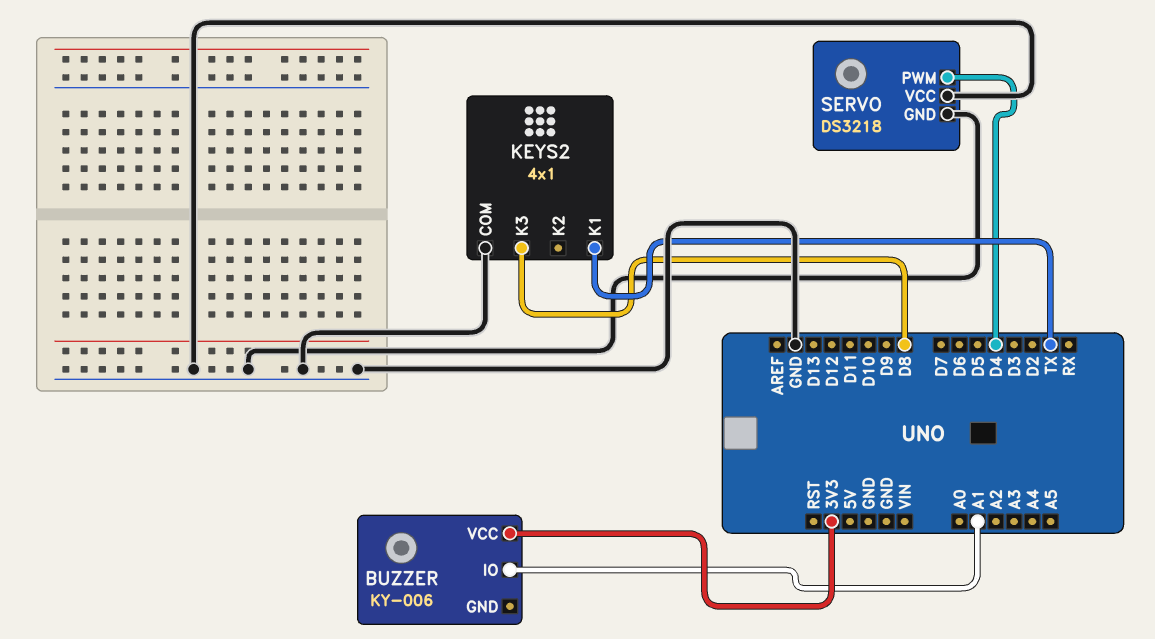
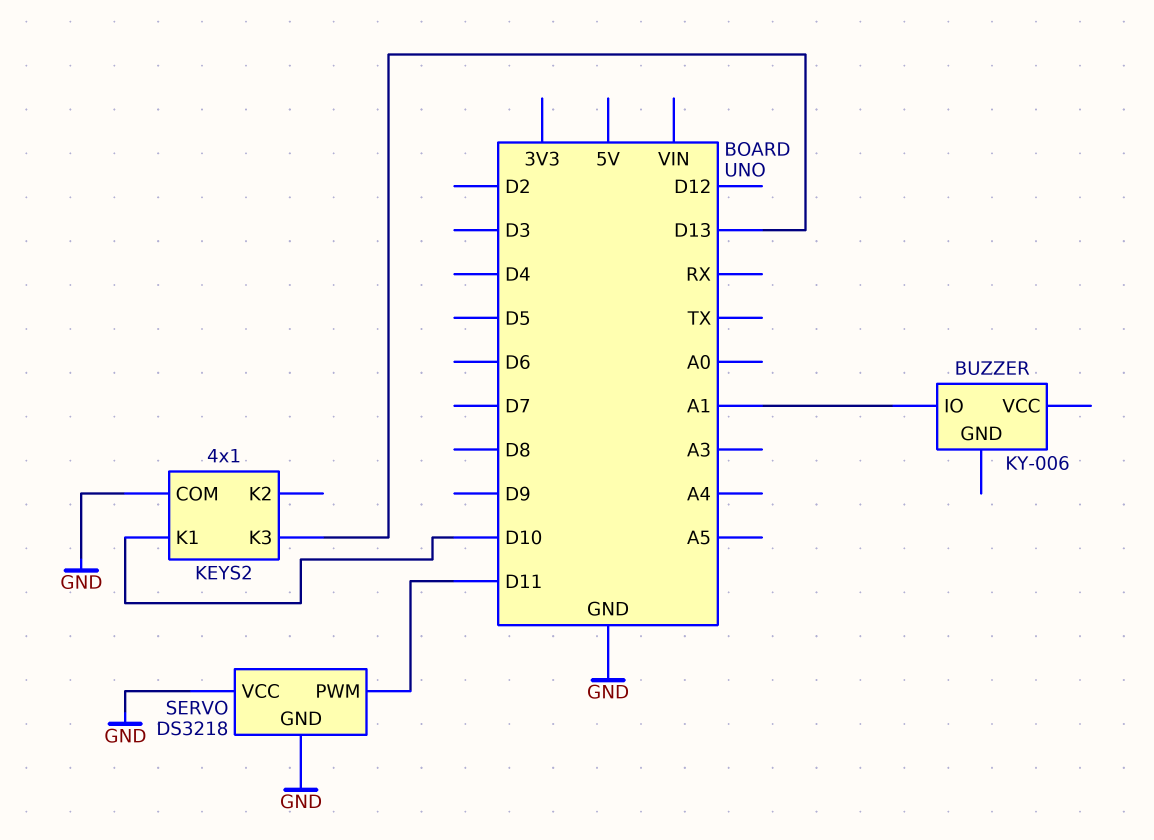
BUZZER pin VCC: 3V3 -> none
KEYS2 pin K1: TX -> D10
KEYS2 pin K3: D8 -> D13
SERVO pin PWM: D4 -> D11

